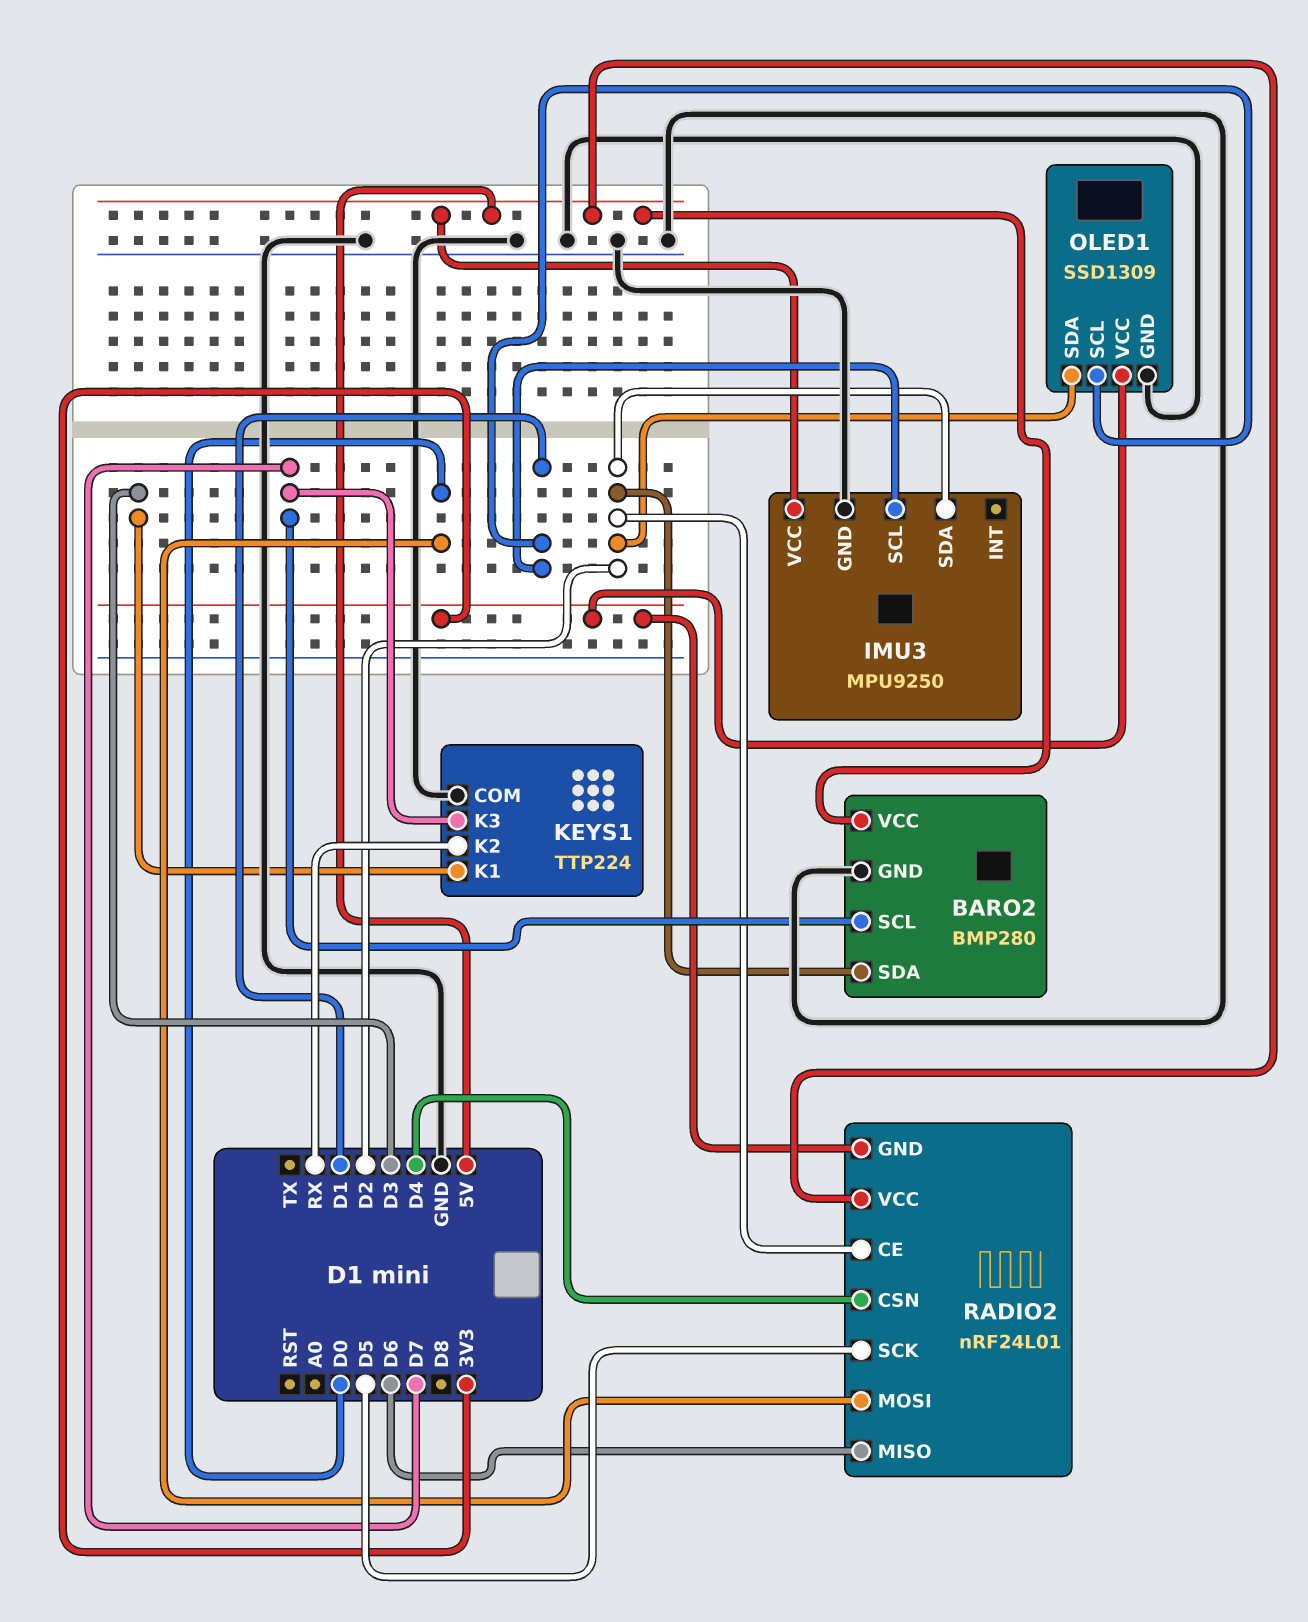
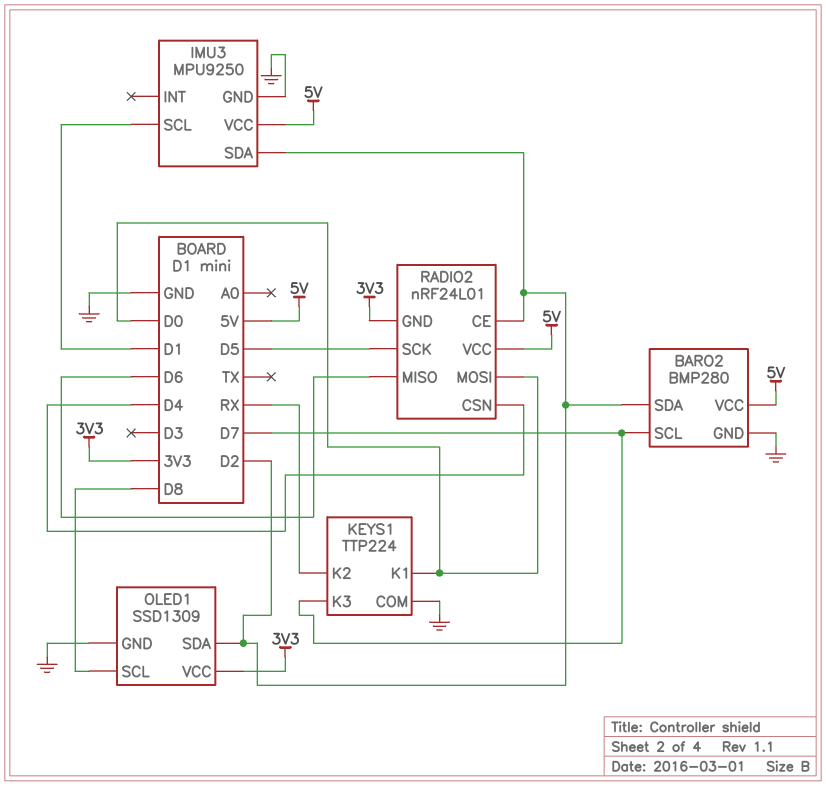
KEYS1 pin K1: D3 -> D0
OLED1 pin SCL: D1 -> D8

